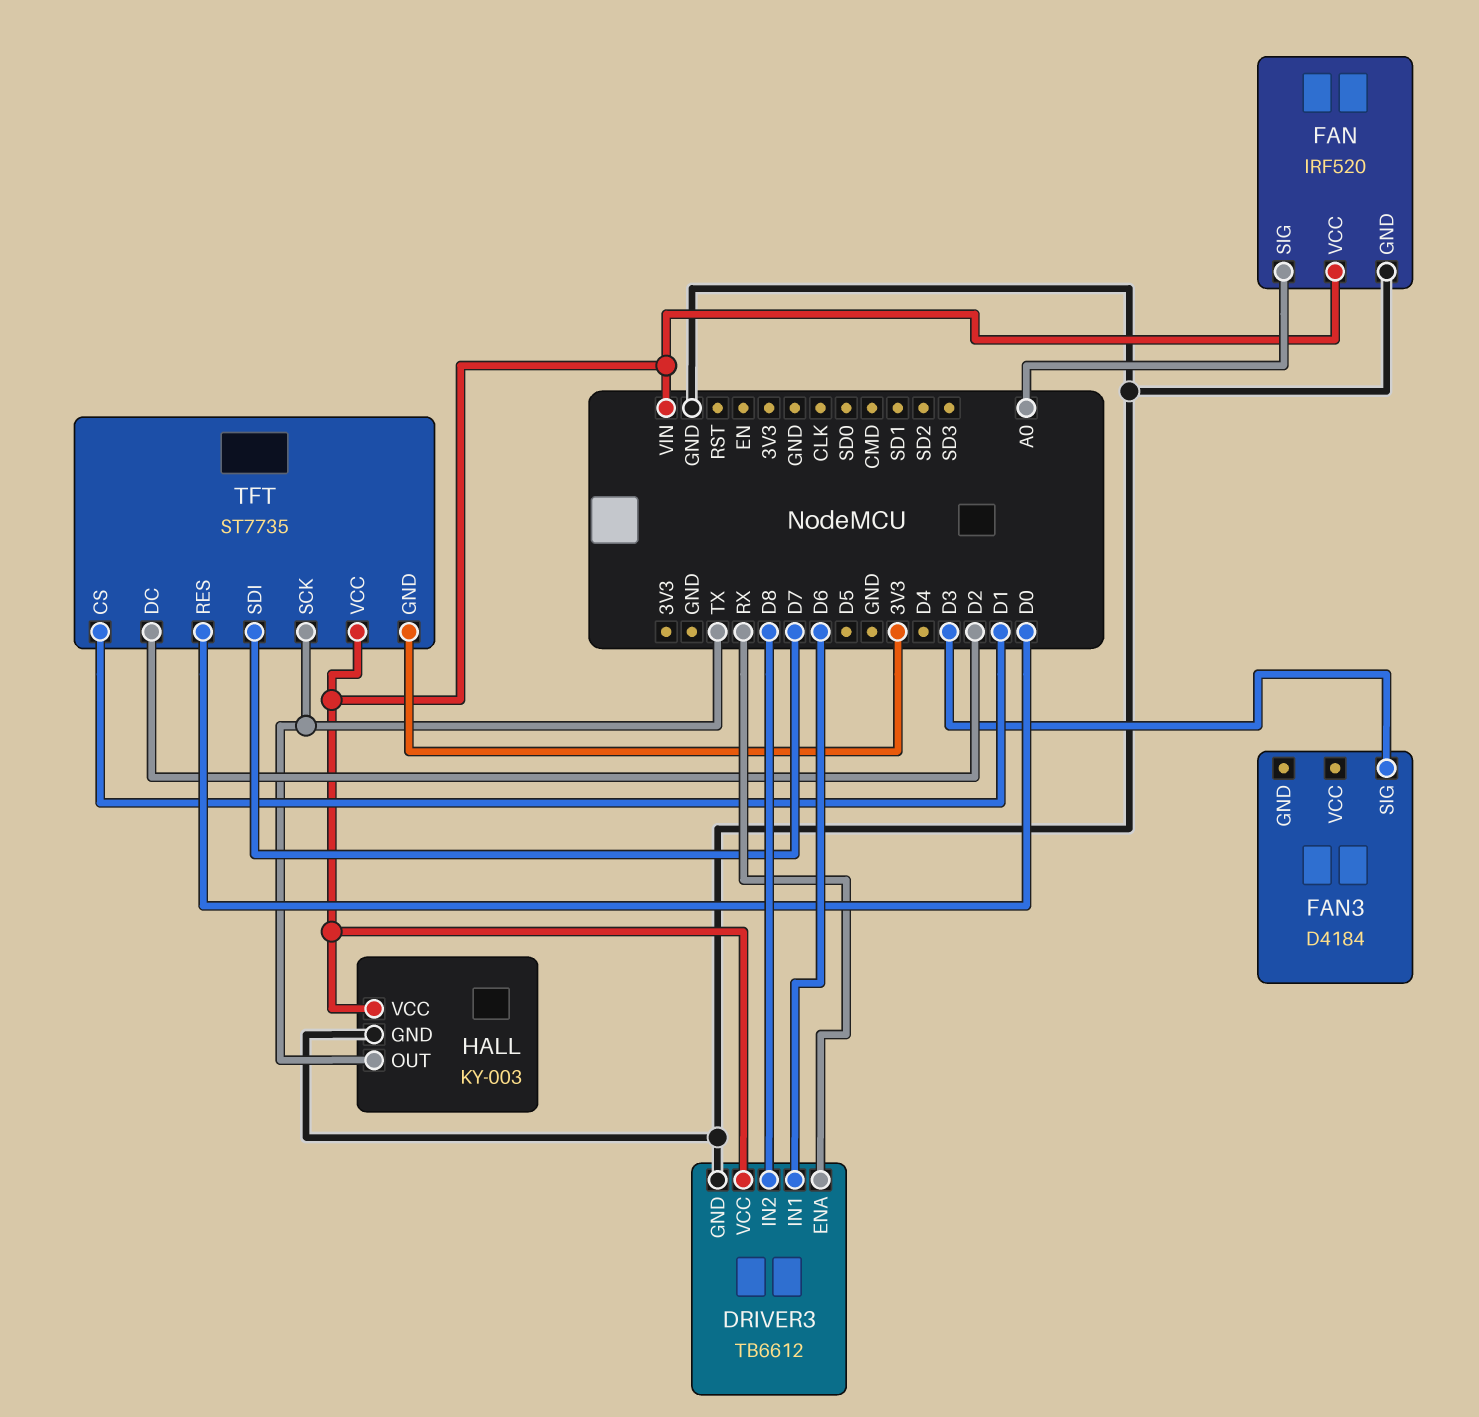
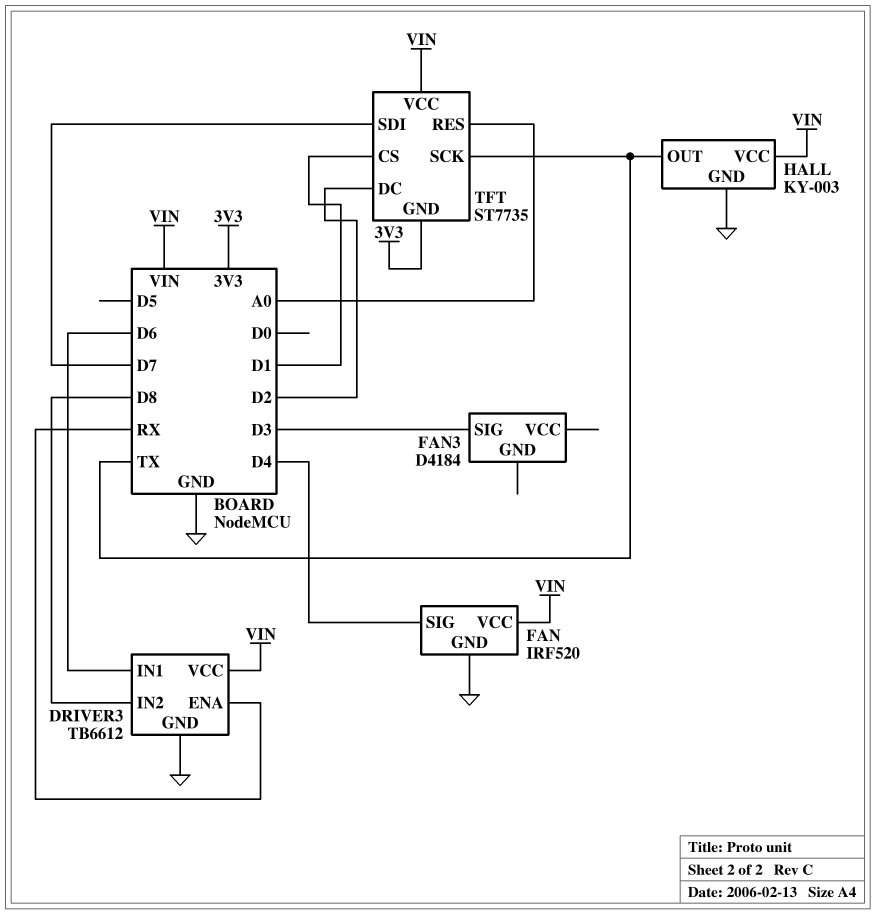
FAN pin SIG: A0 -> D4
TFT pin RES: D0 -> A0

